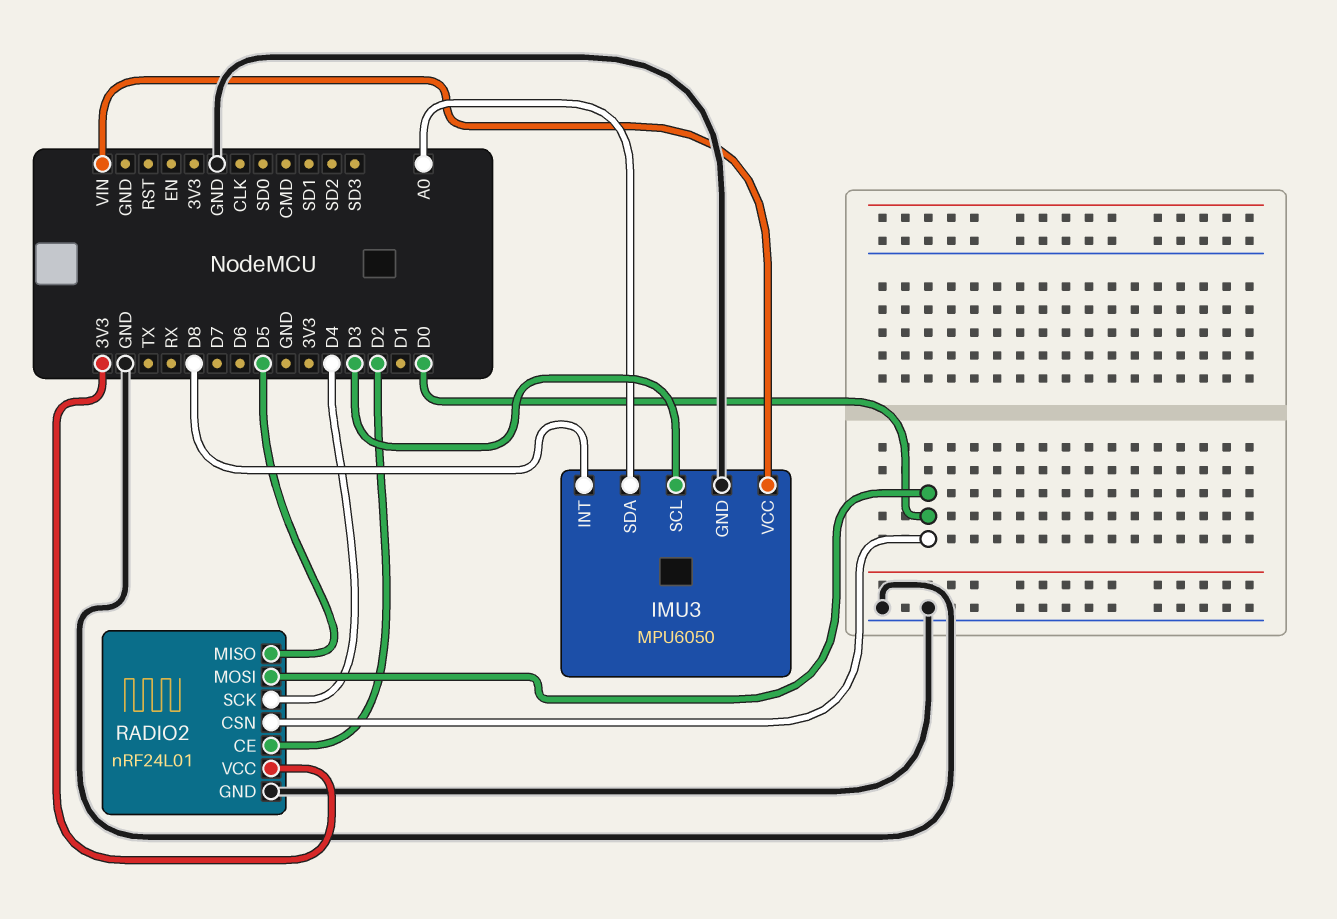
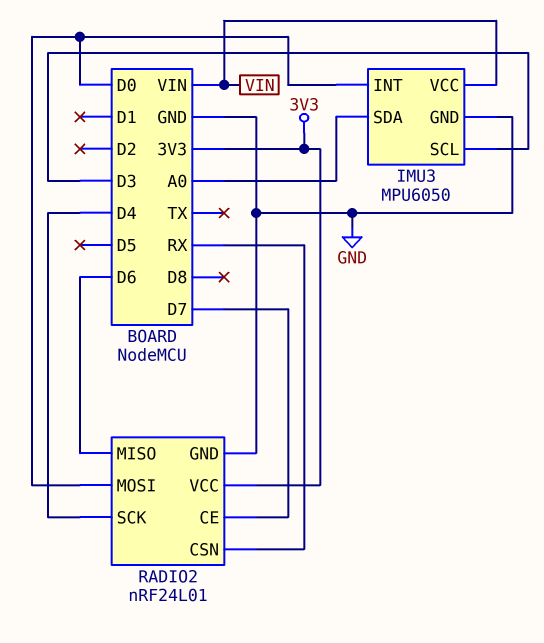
IMU3 pin INT: D8 -> D0
RADIO2 pin CE: D2 -> D7
RADIO2 pin CSN: D0 -> RX
RADIO2 pin MISO: D5 -> D6

